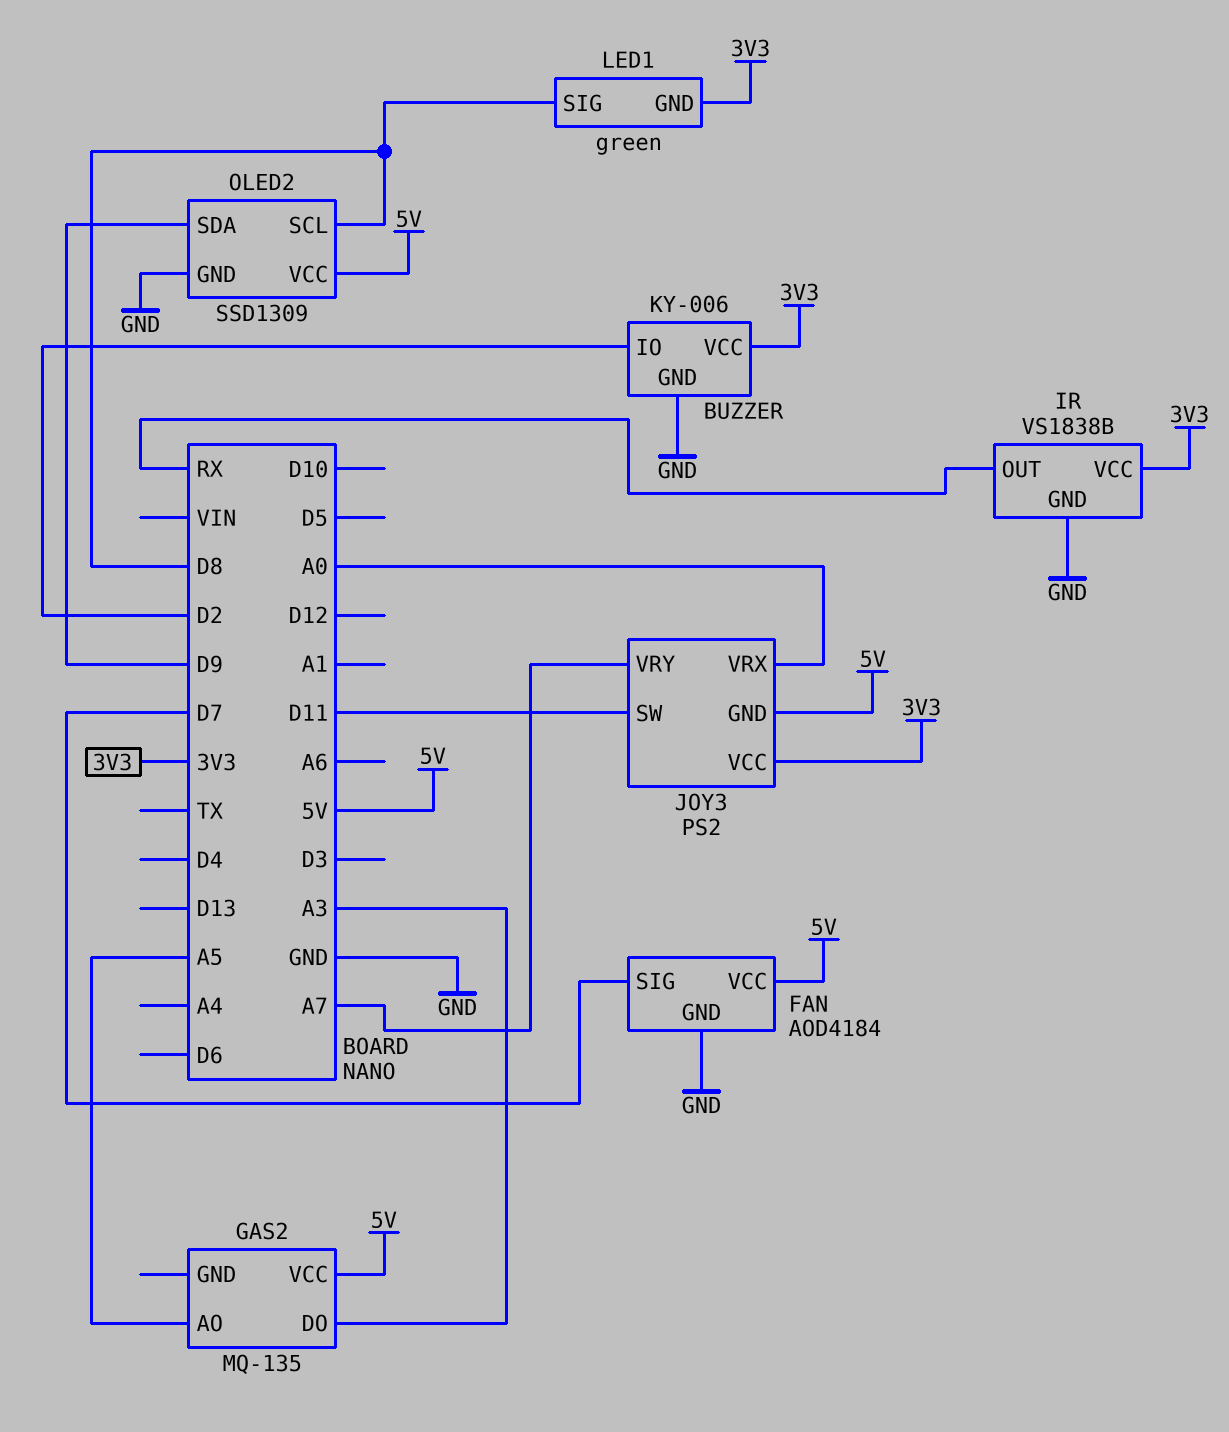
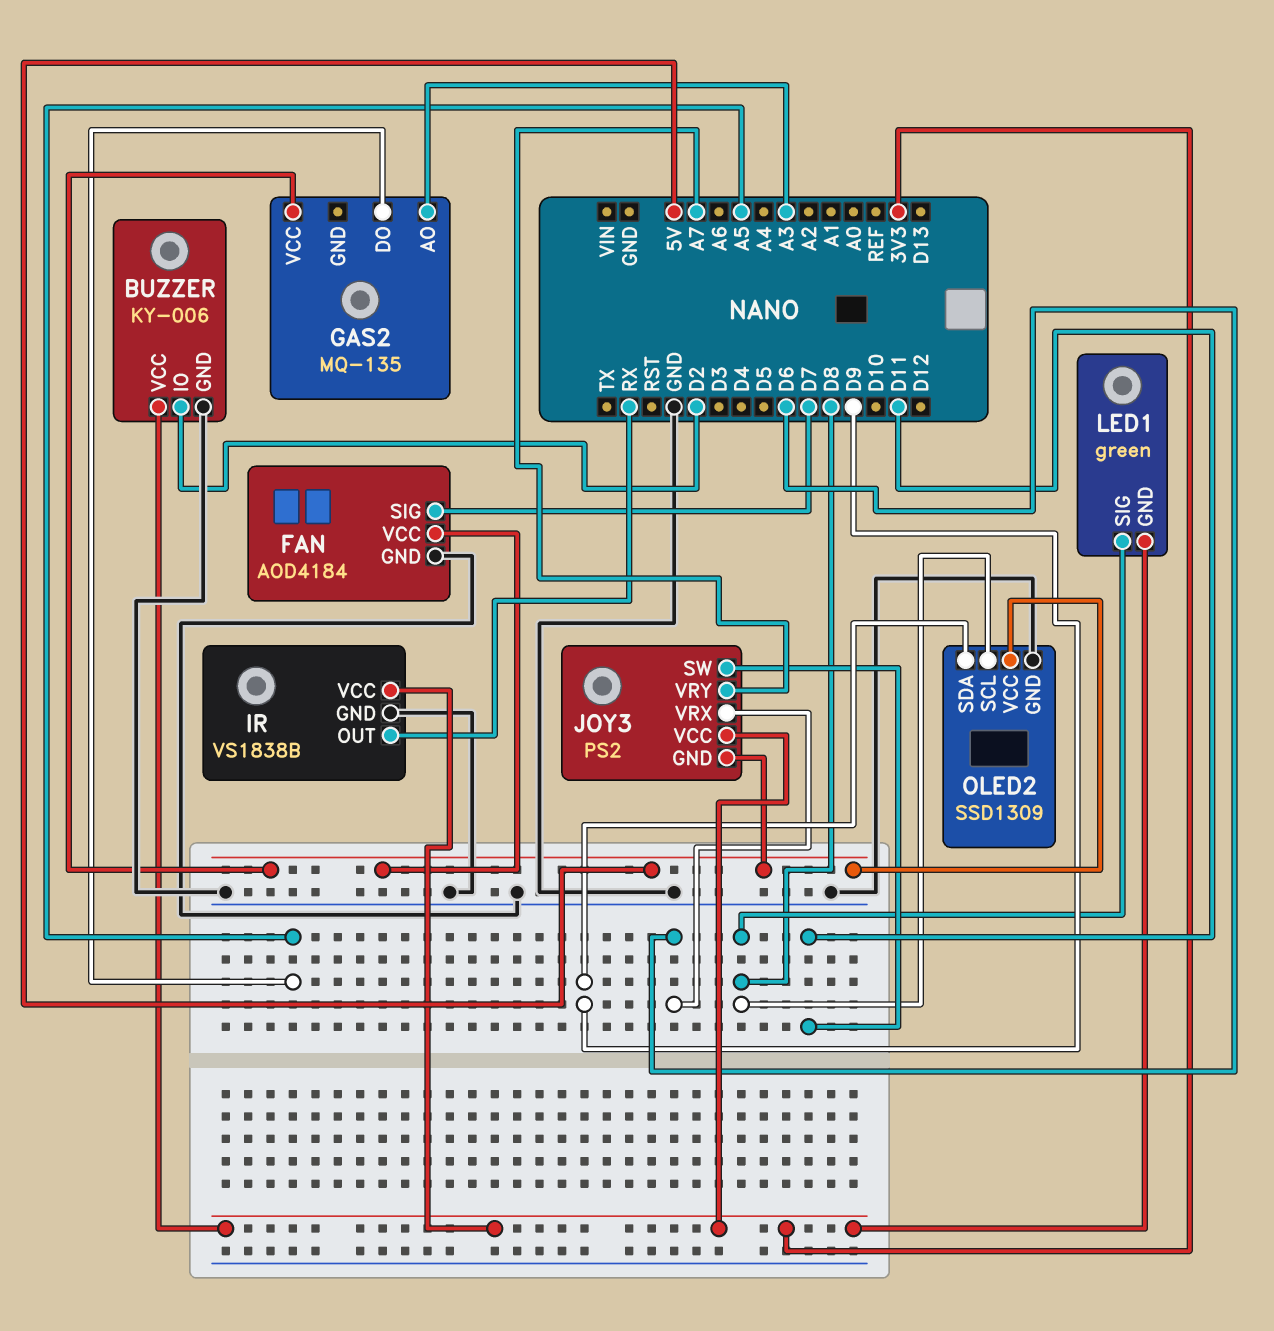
GAS2 pin AO: A5 -> A3
GAS2 pin DO: A3 -> A5
JOY3 pin VRX: A0 -> D6

